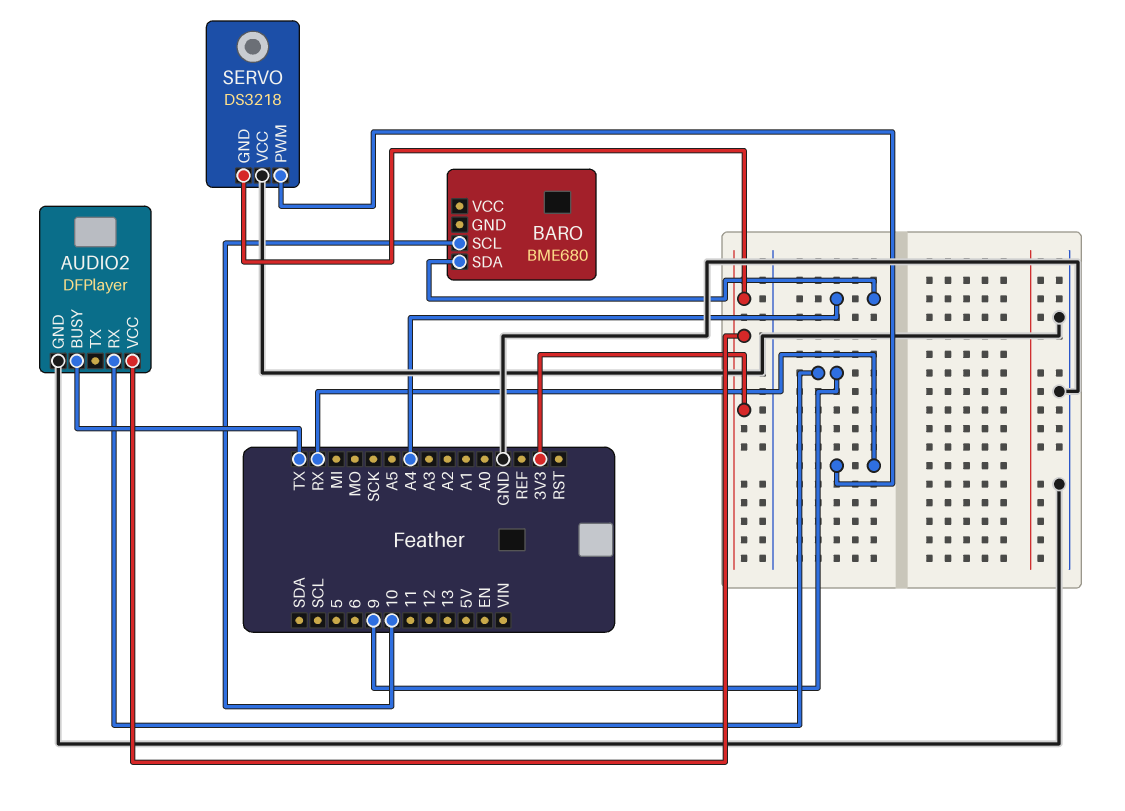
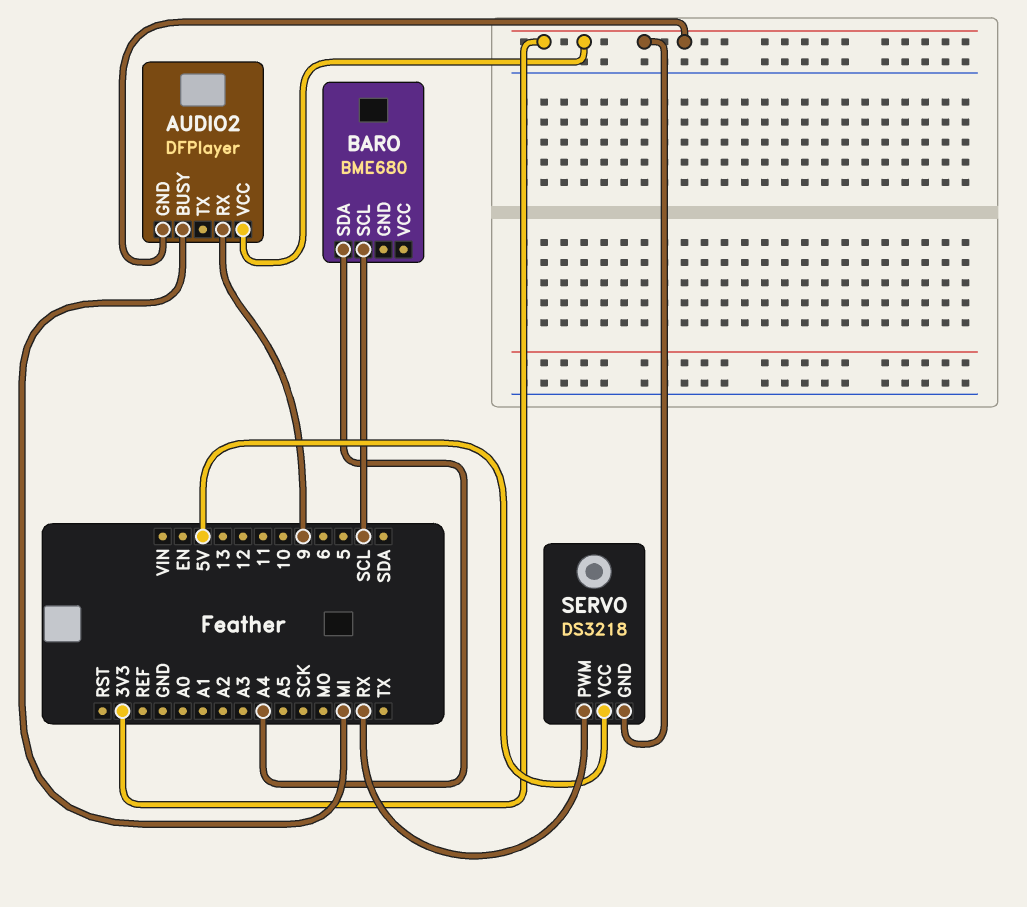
AUDIO2 pin BUSY: TX -> MI
AUDIO2 pin GND: GND -> 3V3
BARO pin SCL: 10 -> SCL
SERVO pin VCC: GND -> 5V

